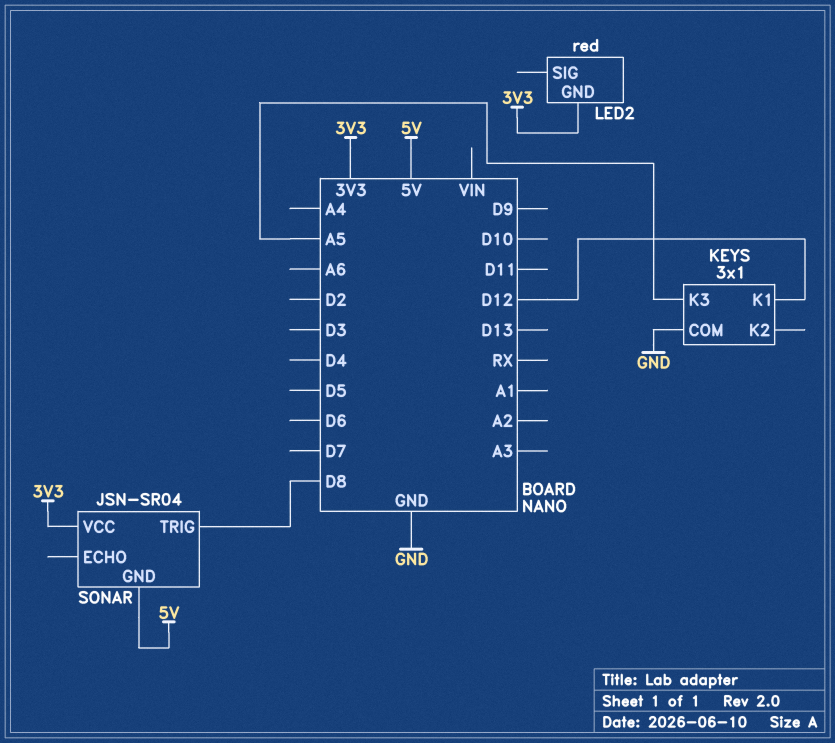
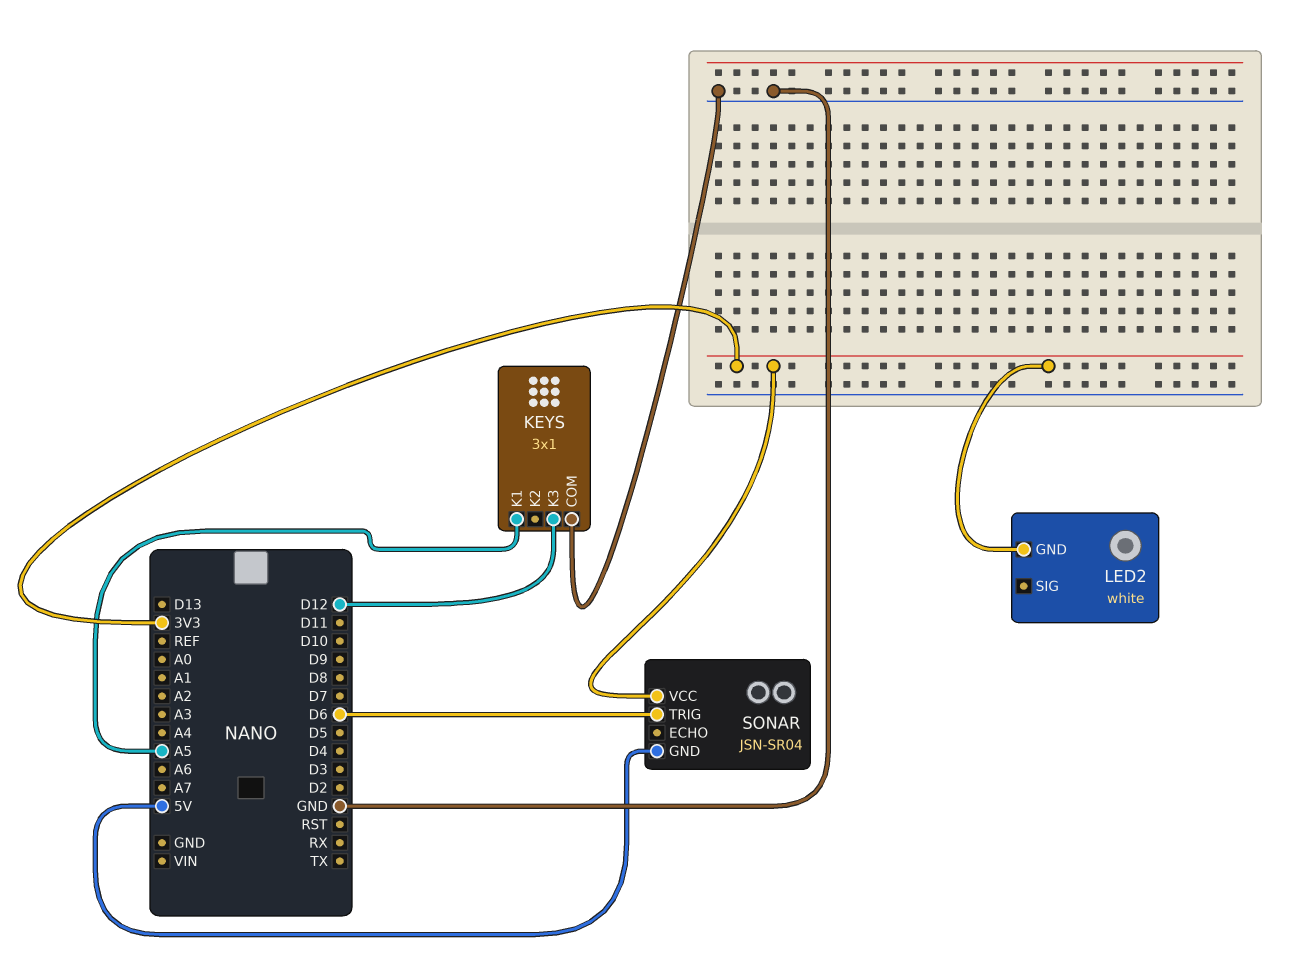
KEYS pin K1: D12 -> A5
KEYS pin K3: A5 -> D12
LED2: red -> white
SONAR pin TRIG: D8 -> D6

